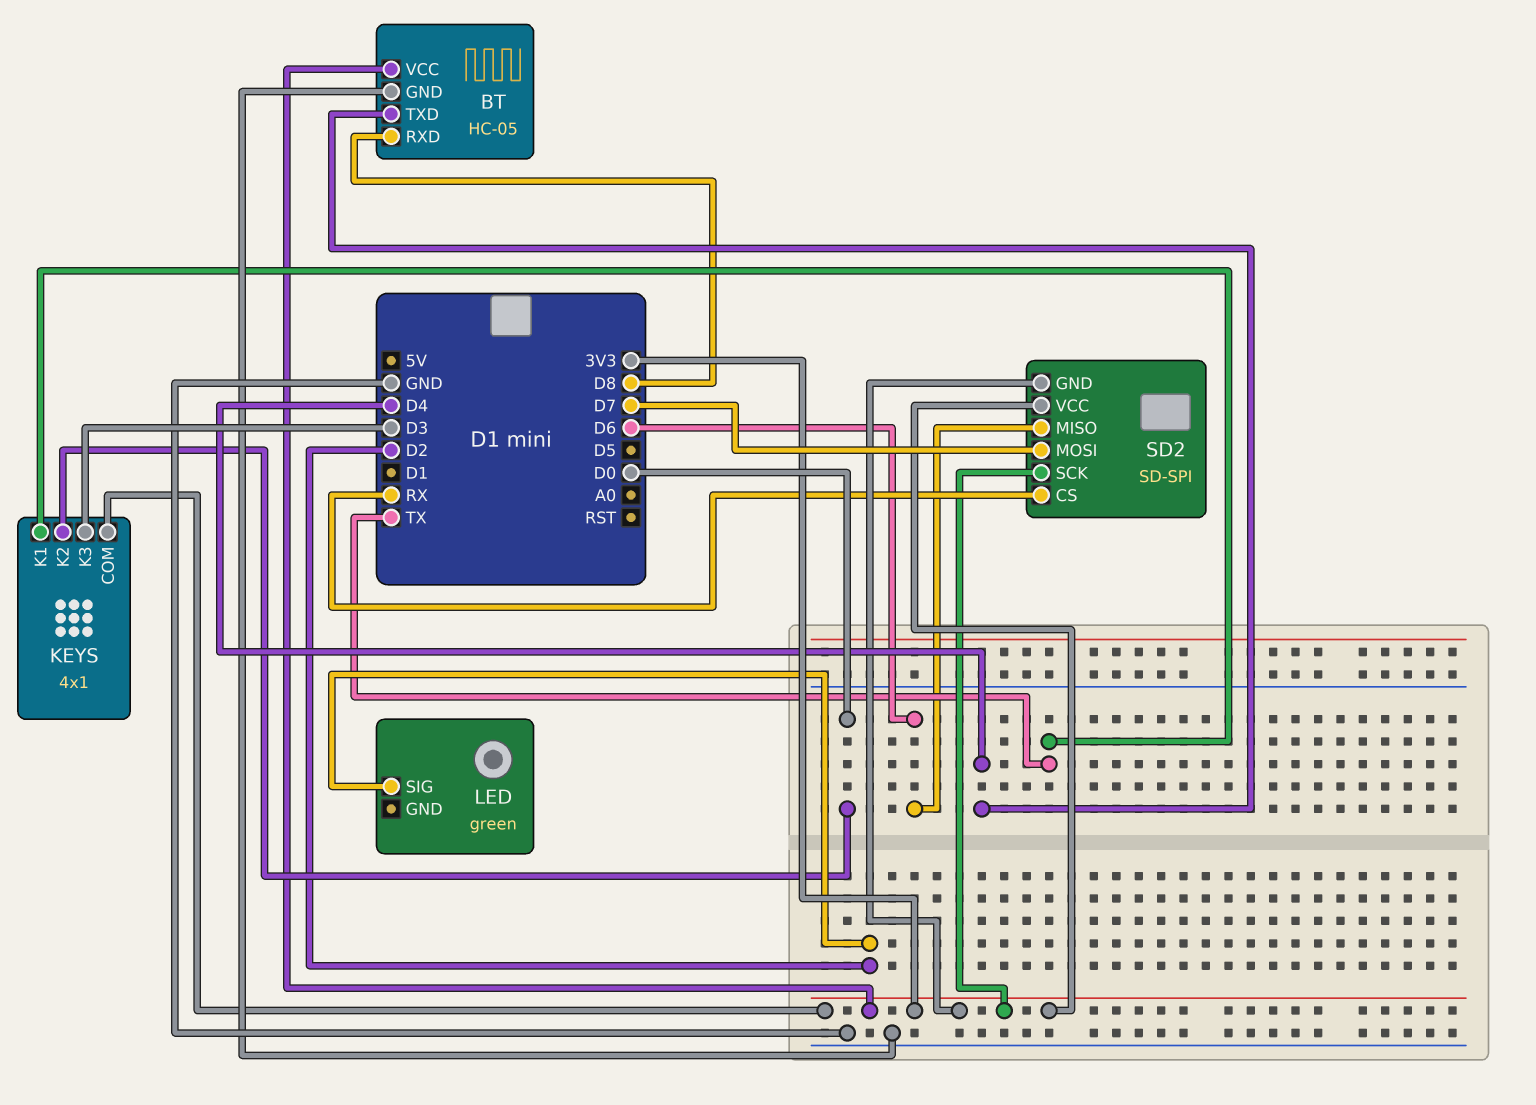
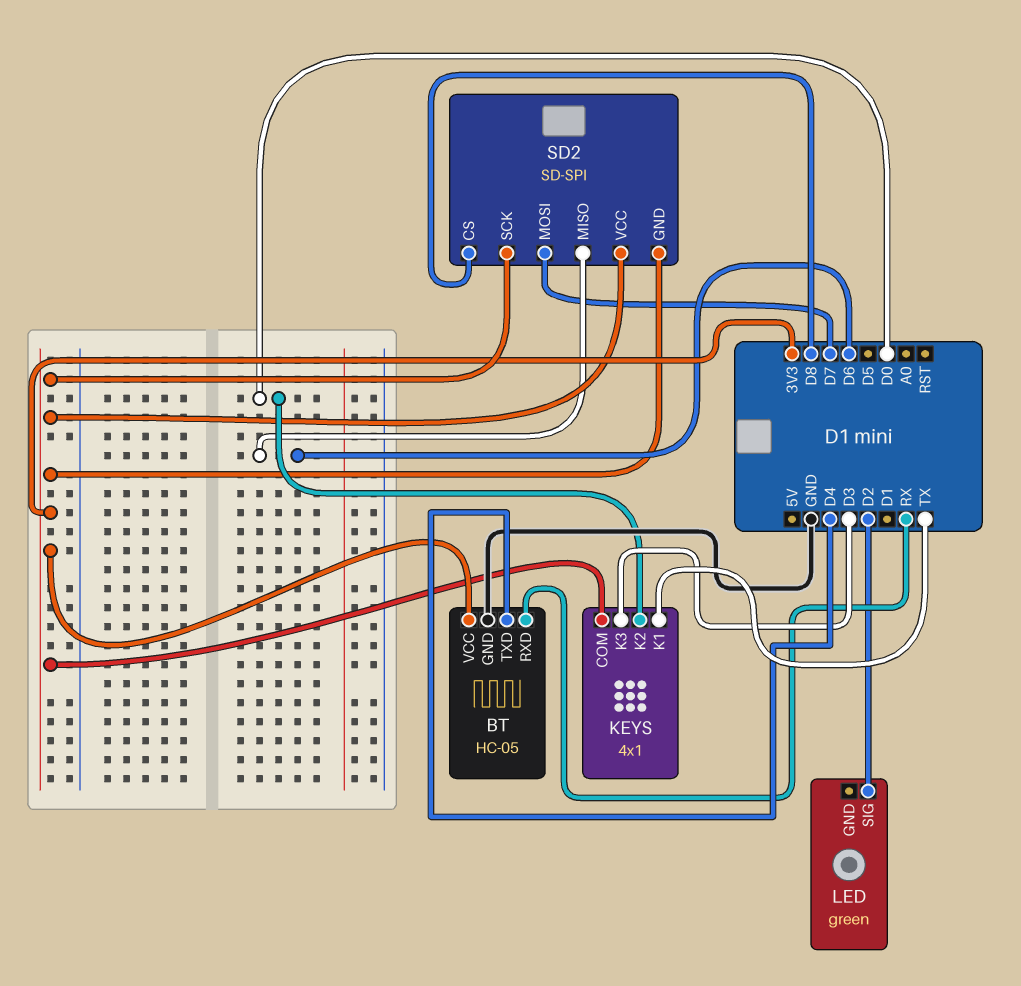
BT pin RXD: D8 -> RX
SD2 pin CS: RX -> D8

